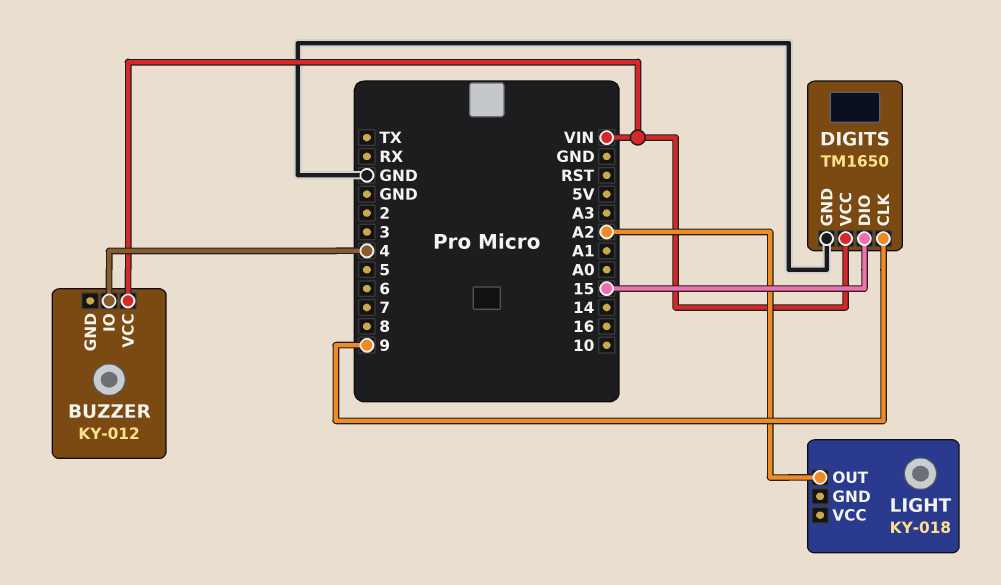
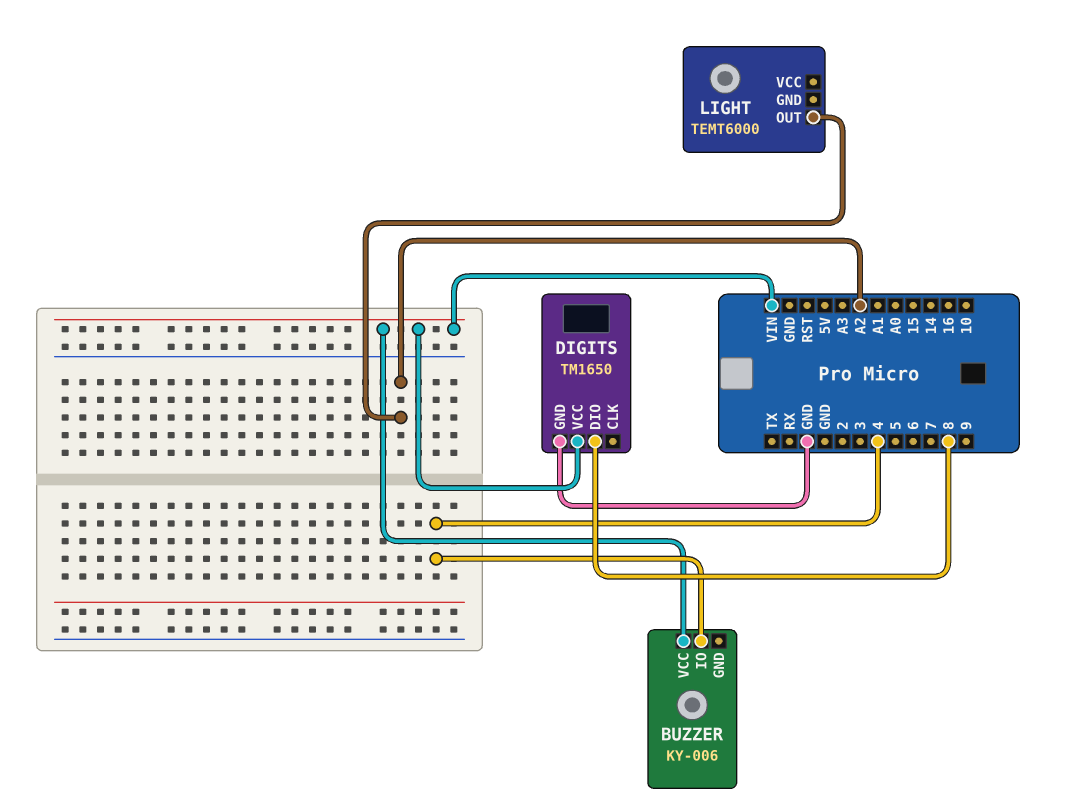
BUZZER: KY-012 -> KY-006
DIGITS pin CLK: 9 -> none
DIGITS pin DIO: 15 -> 8
LIGHT: KY-018 -> TEMT6000

